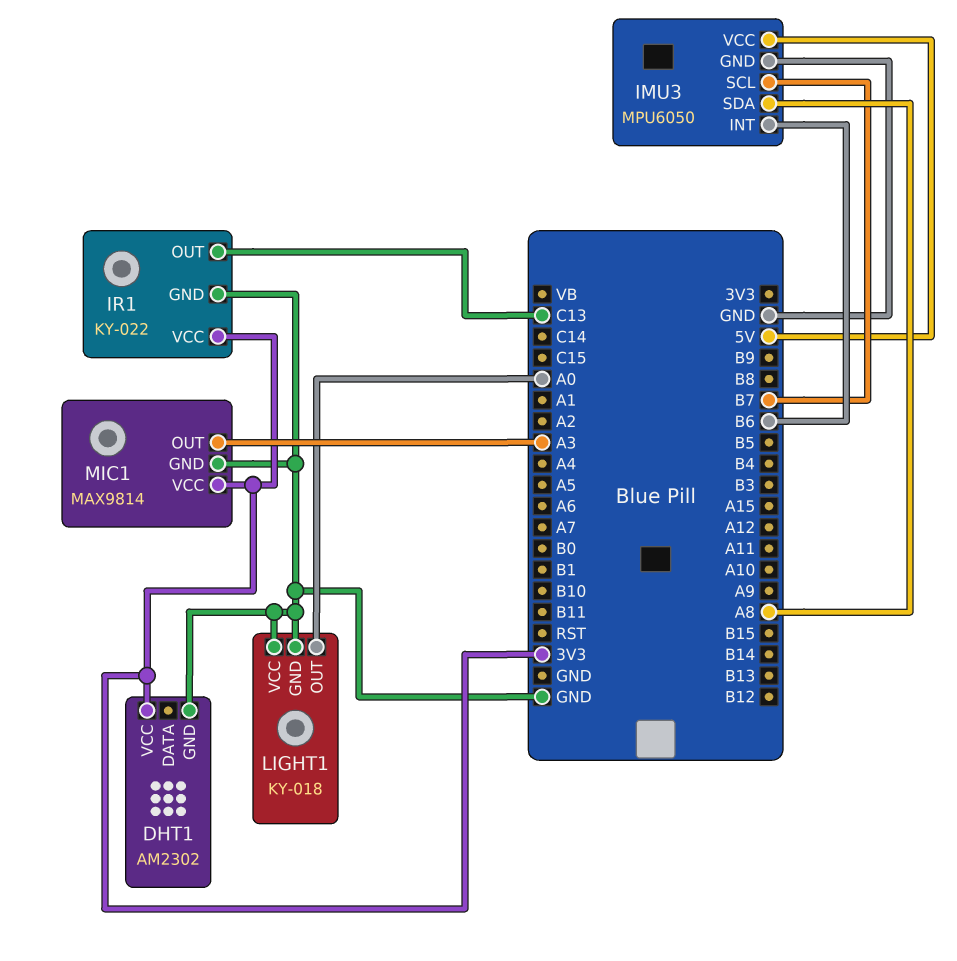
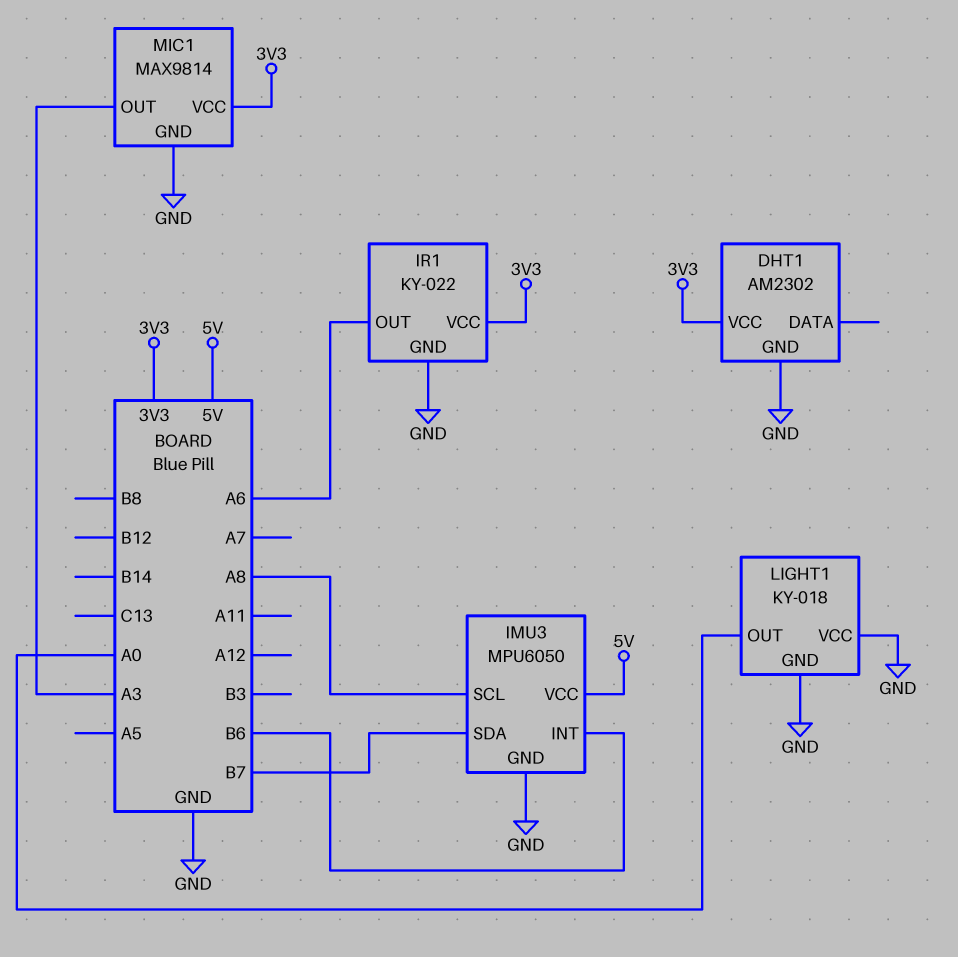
IMU3 pin SCL: B7 -> A8
IMU3 pin SDA: A8 -> B7
IR1 pin OUT: C13 -> A6

